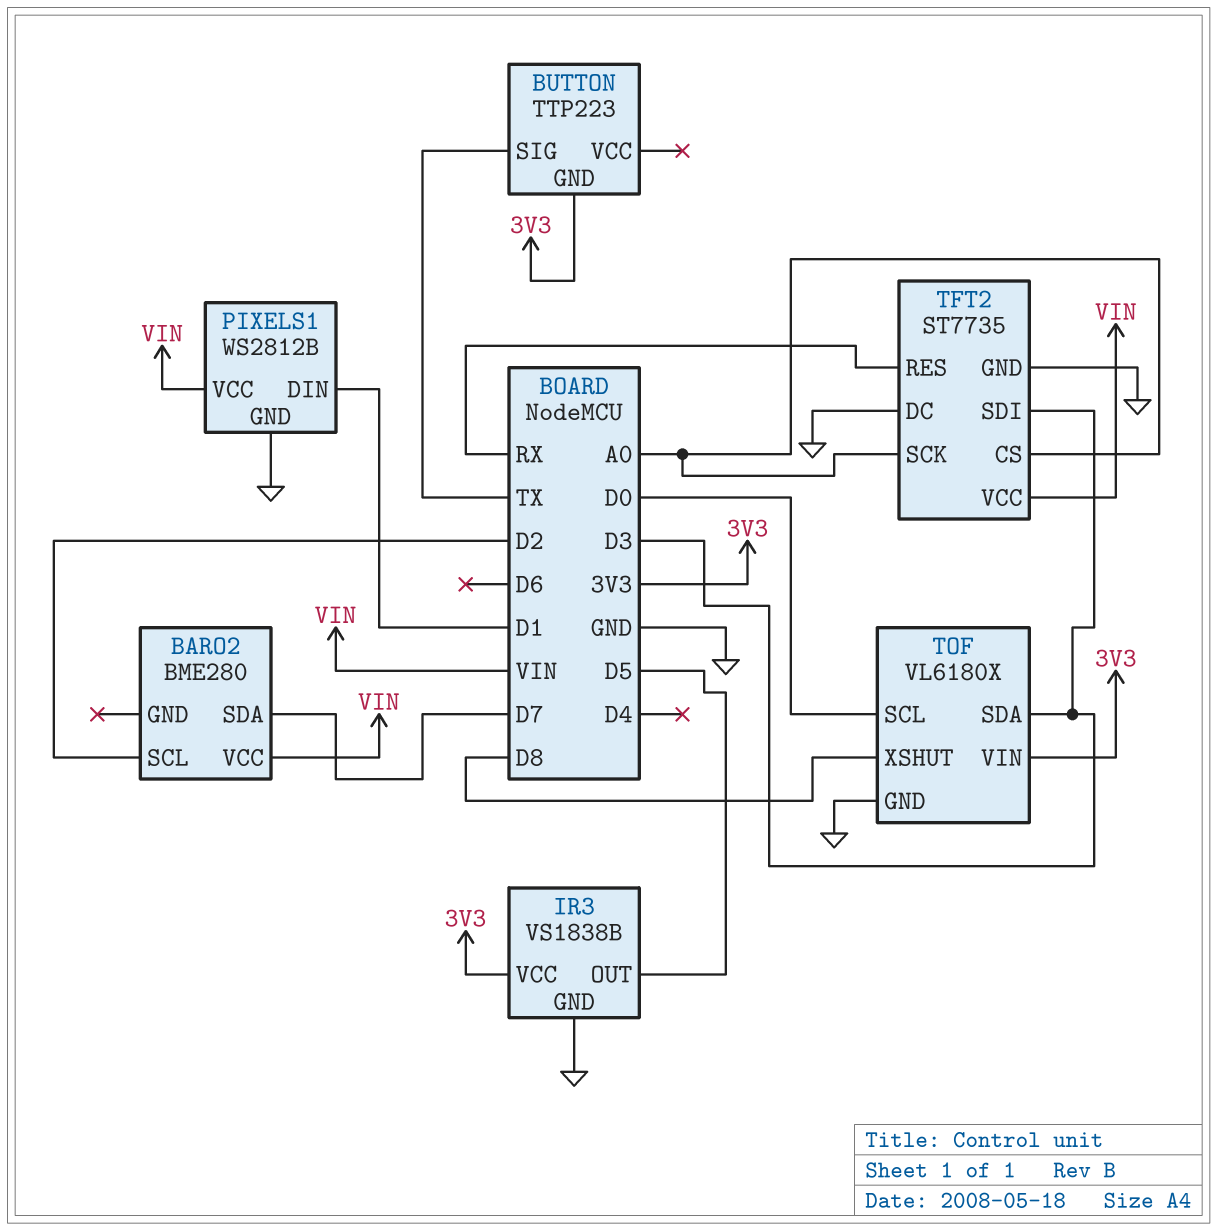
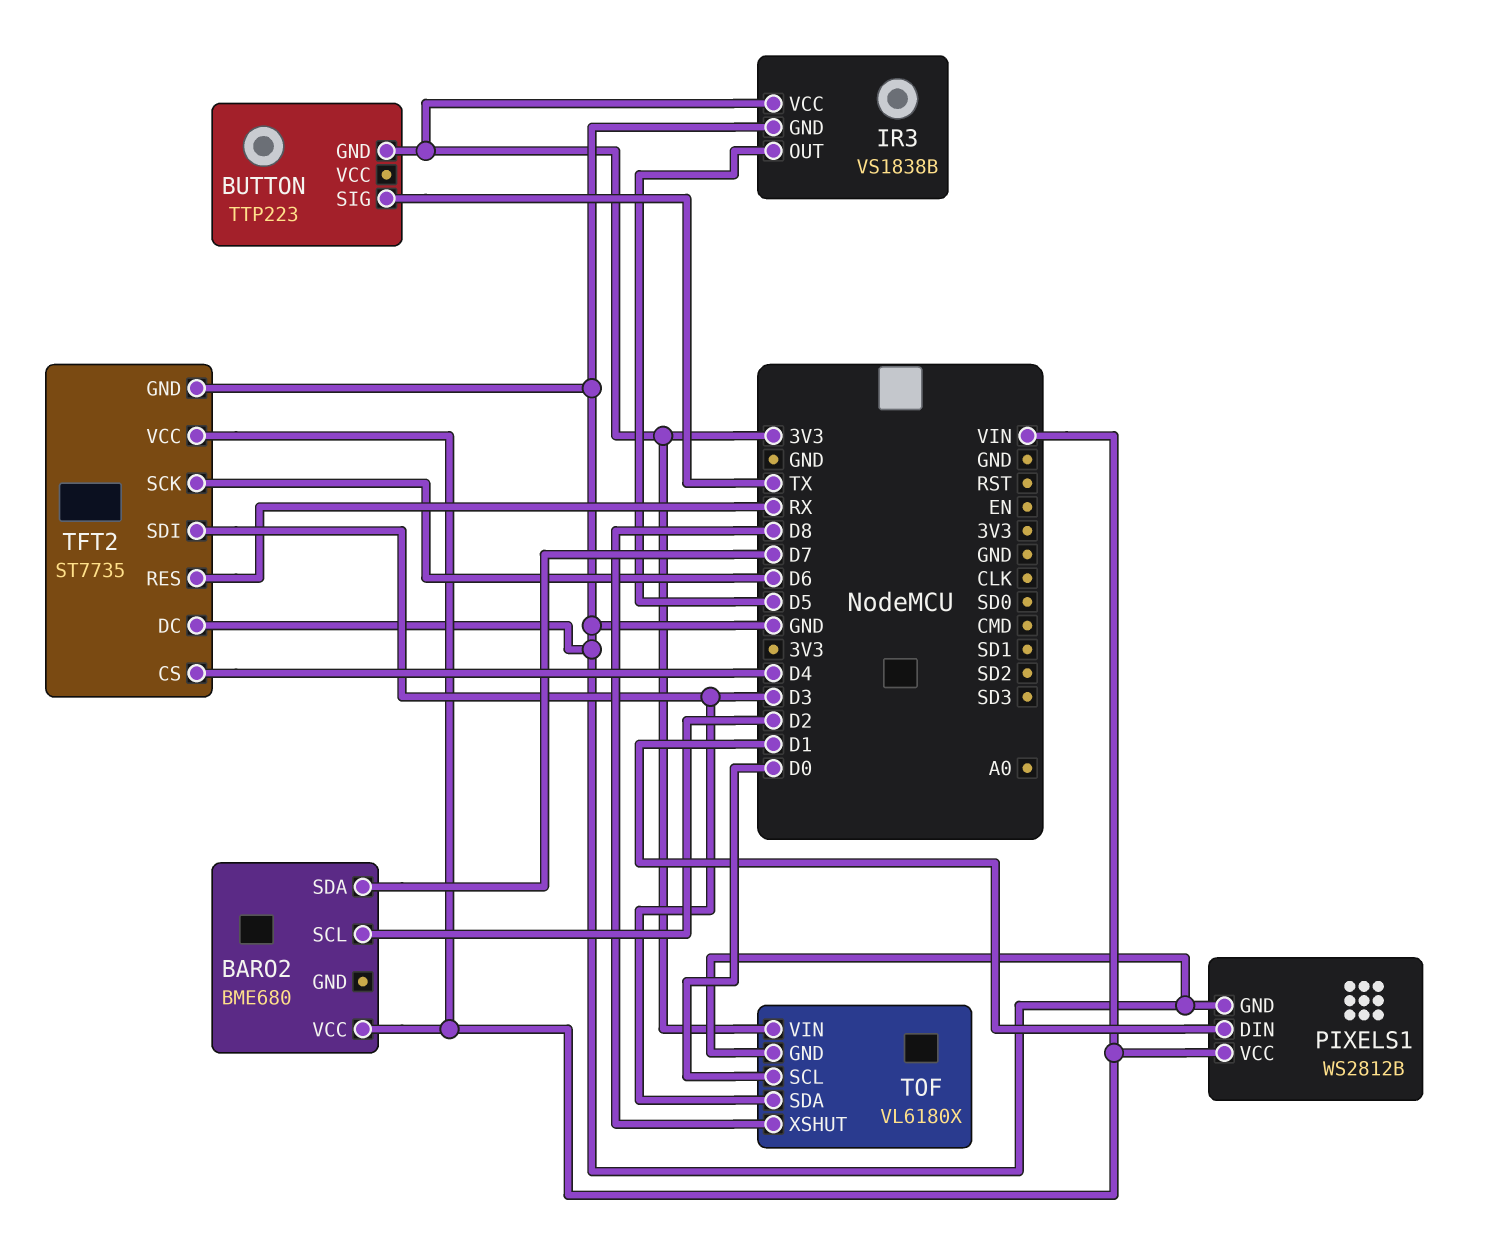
BARO2: BME280 -> BME680
TFT2 pin CS: A0 -> D4
TFT2 pin SCK: A0 -> D6

